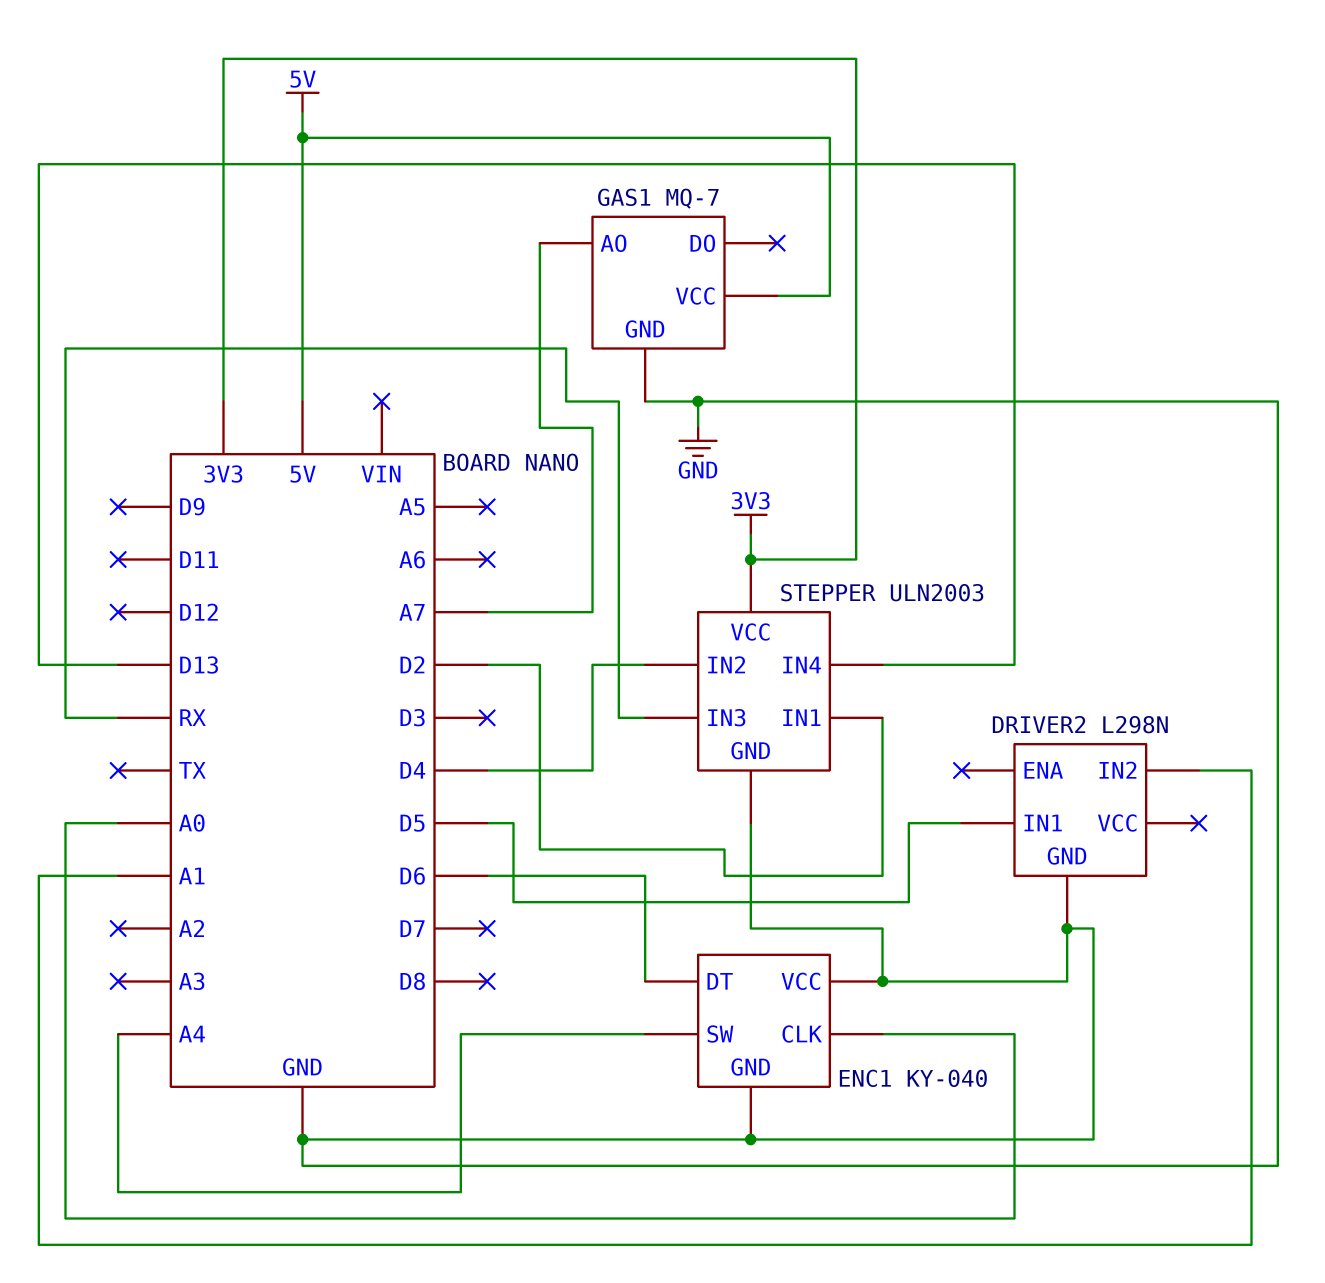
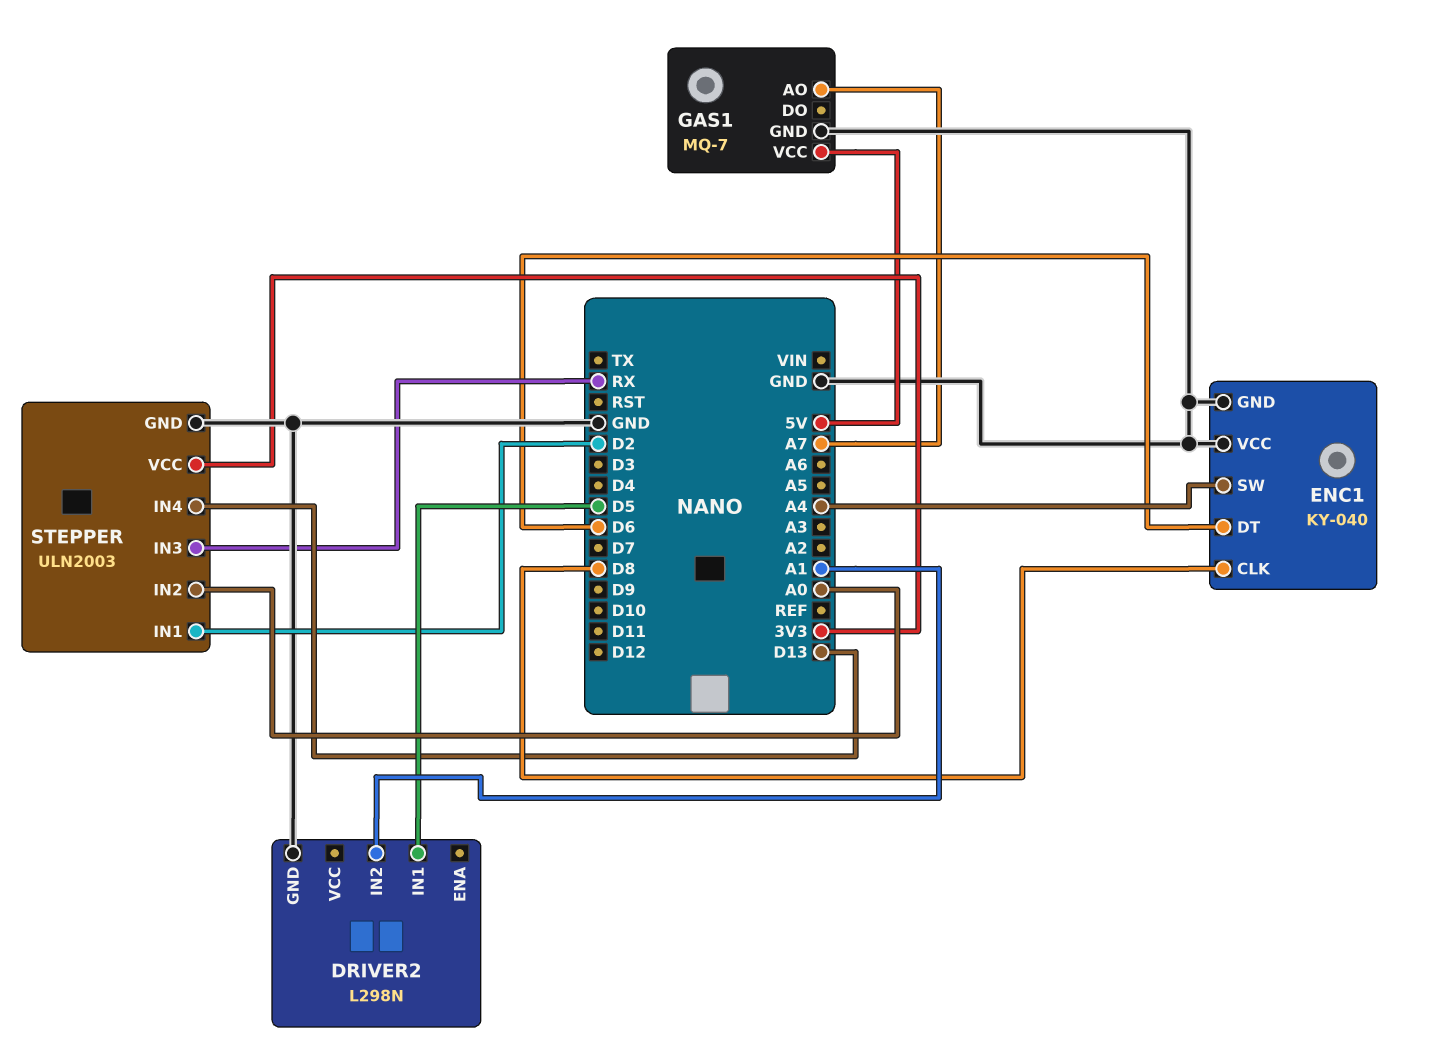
ENC1 pin CLK: A0 -> D8
STEPPER pin IN2: D4 -> A0

